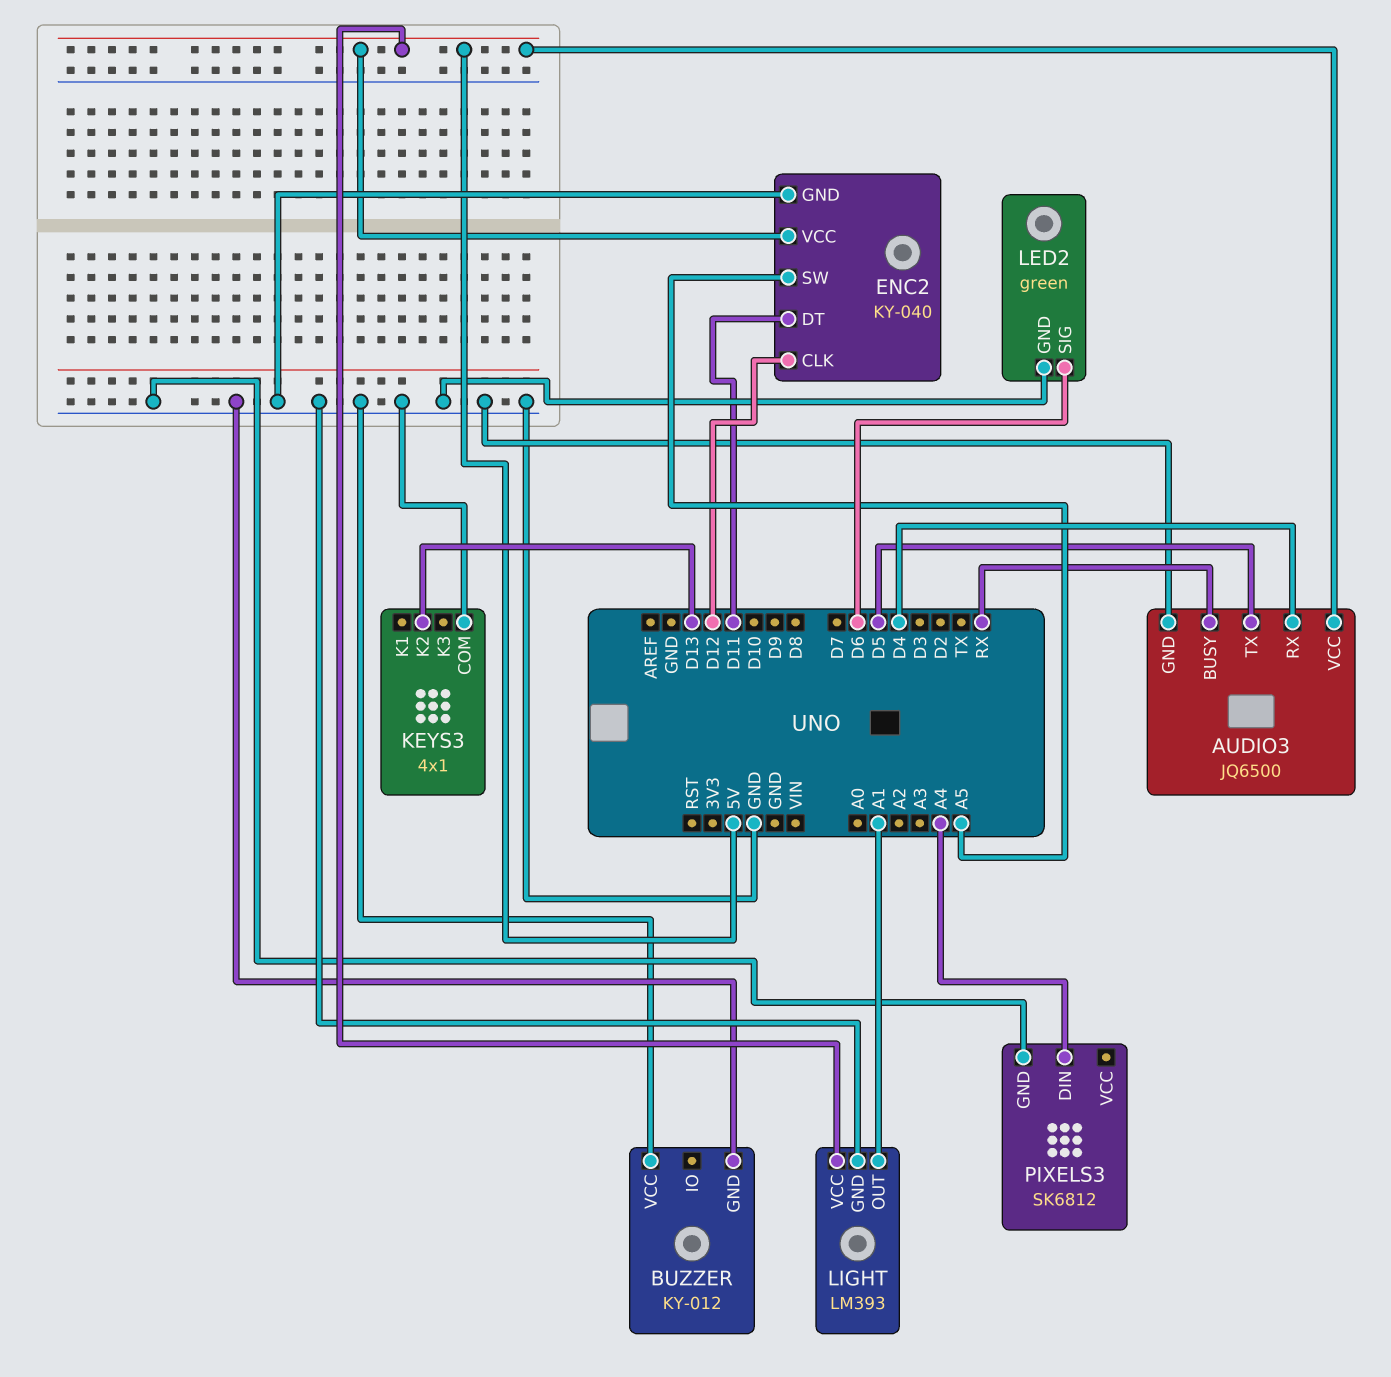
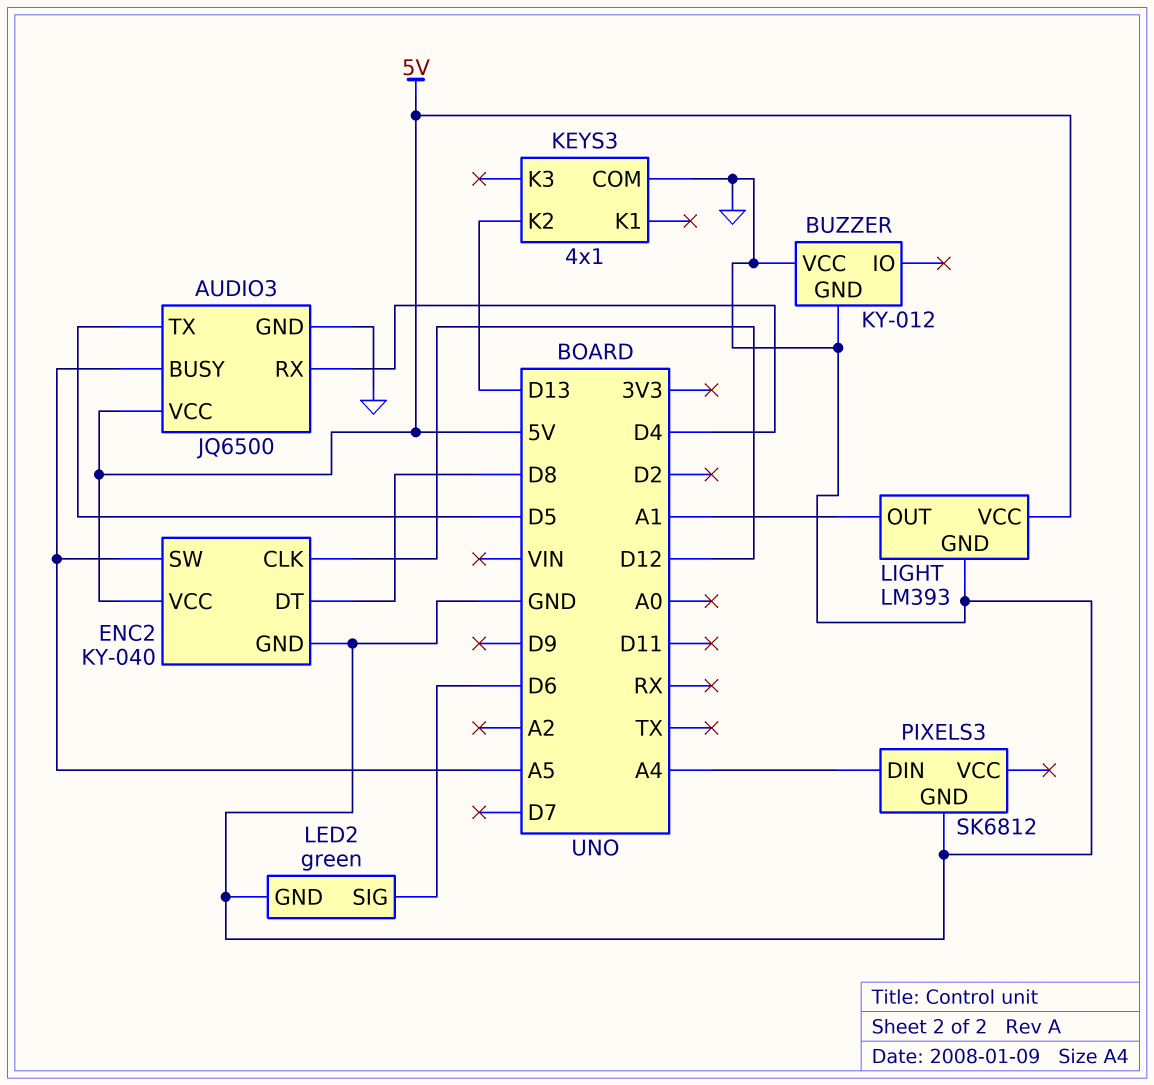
AUDIO3 pin BUSY: RX -> A5
ENC2 pin DT: D11 -> D8

